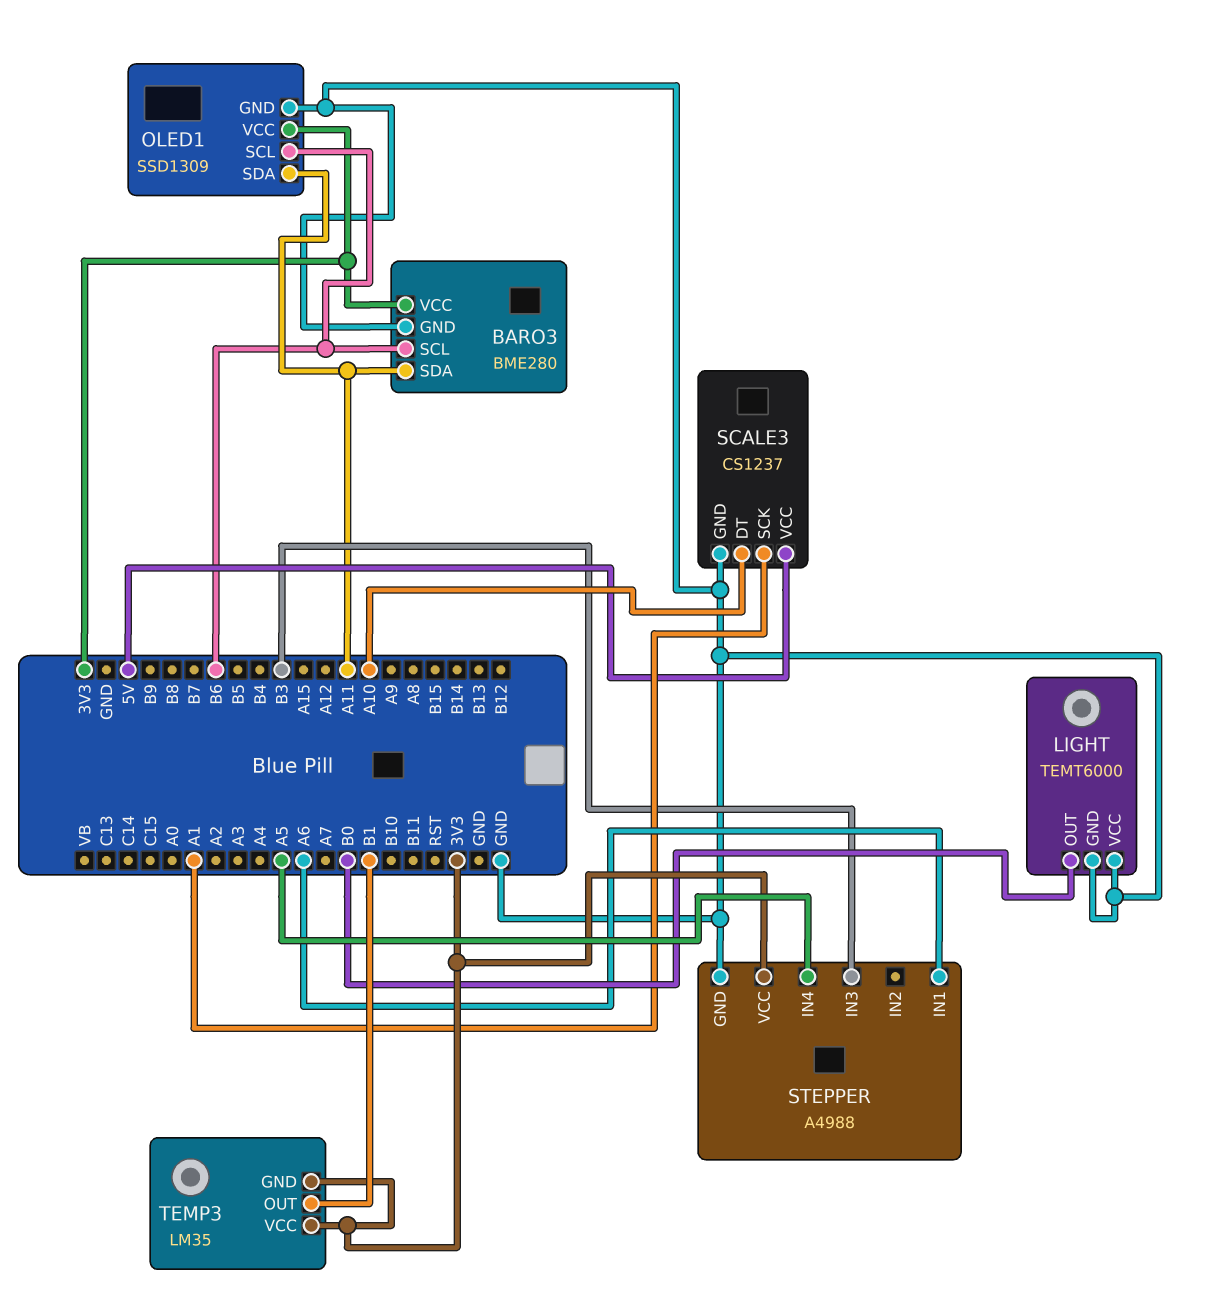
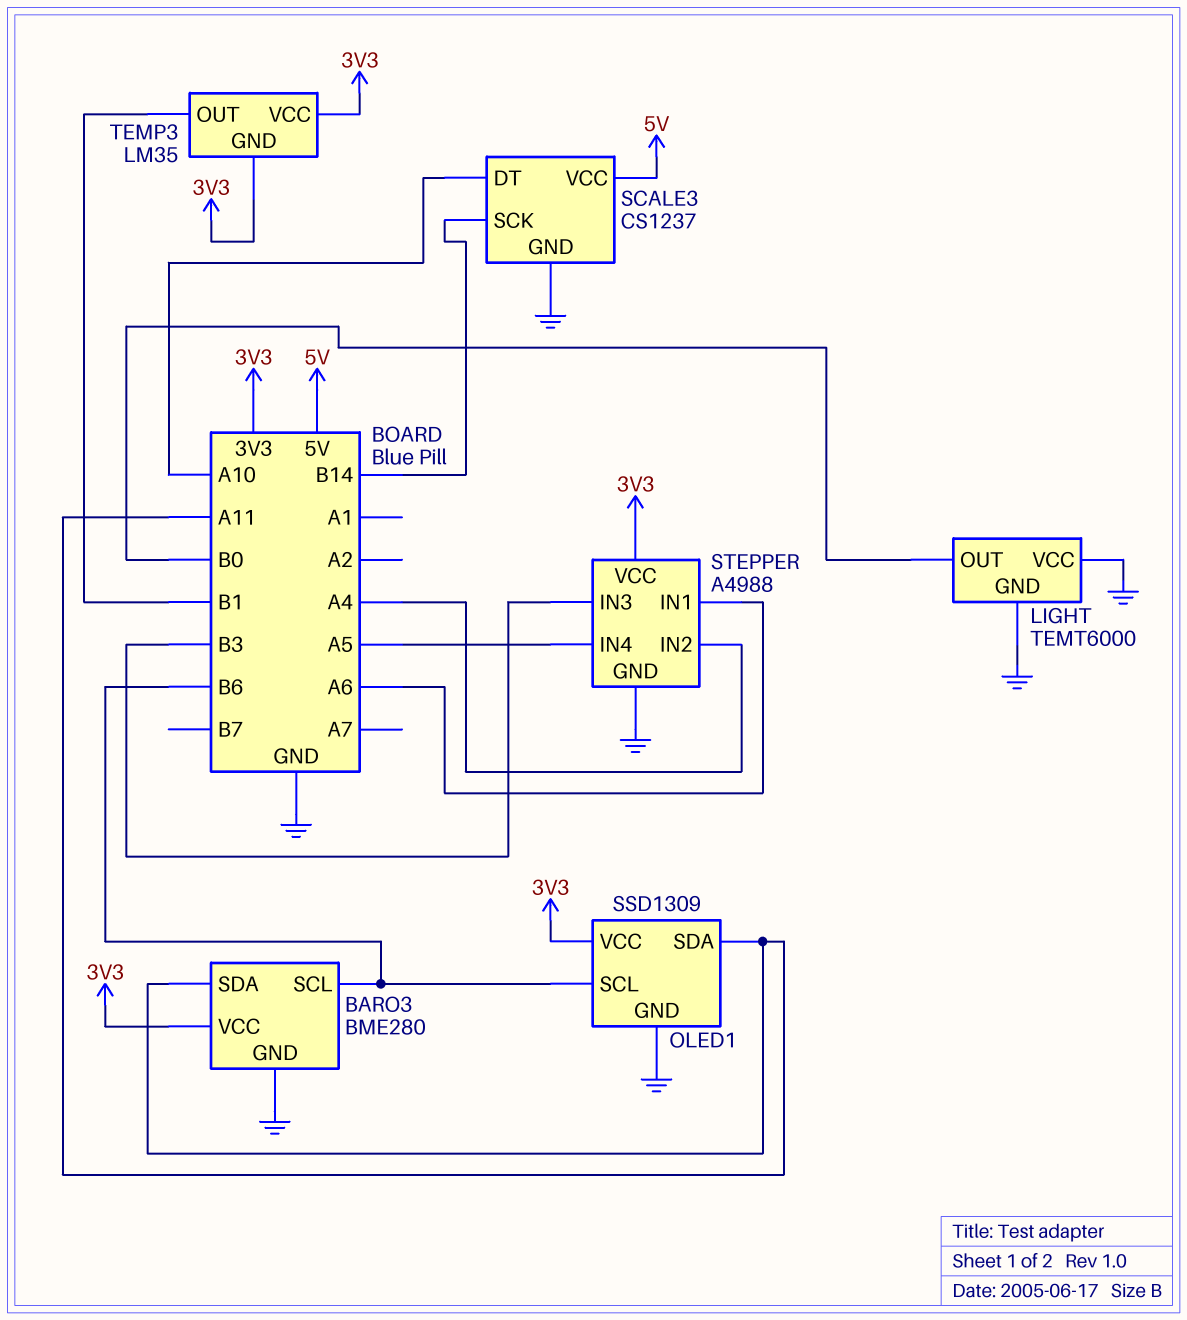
SCALE3 pin SCK: A1 -> B14
STEPPER pin IN2: none -> A4

